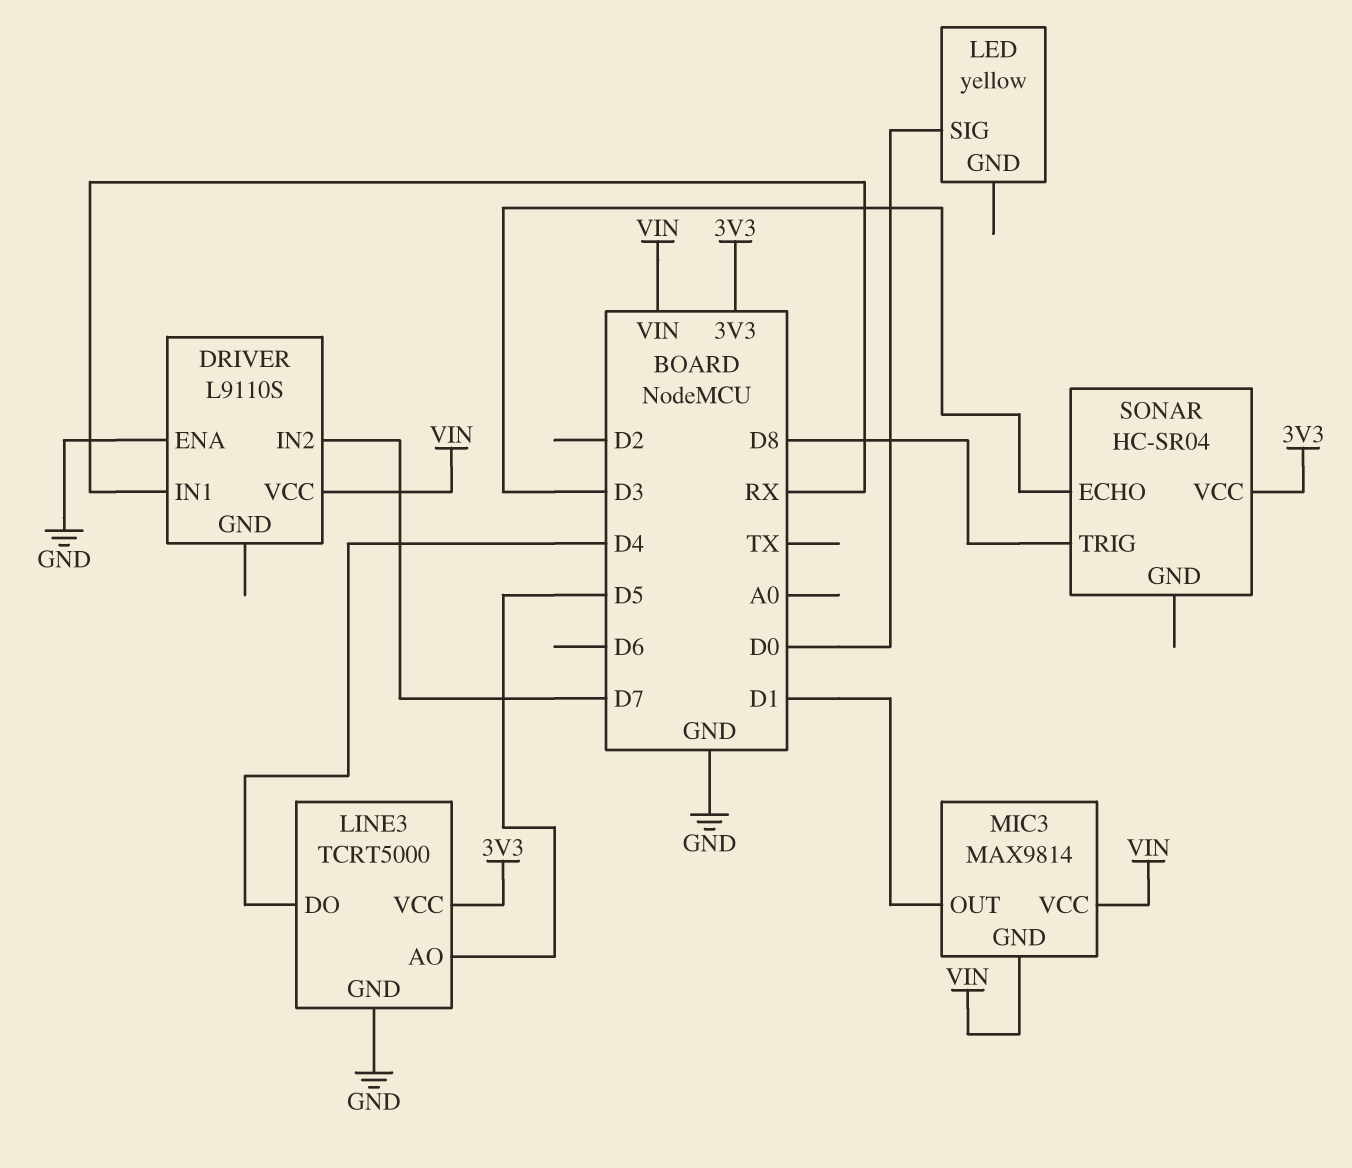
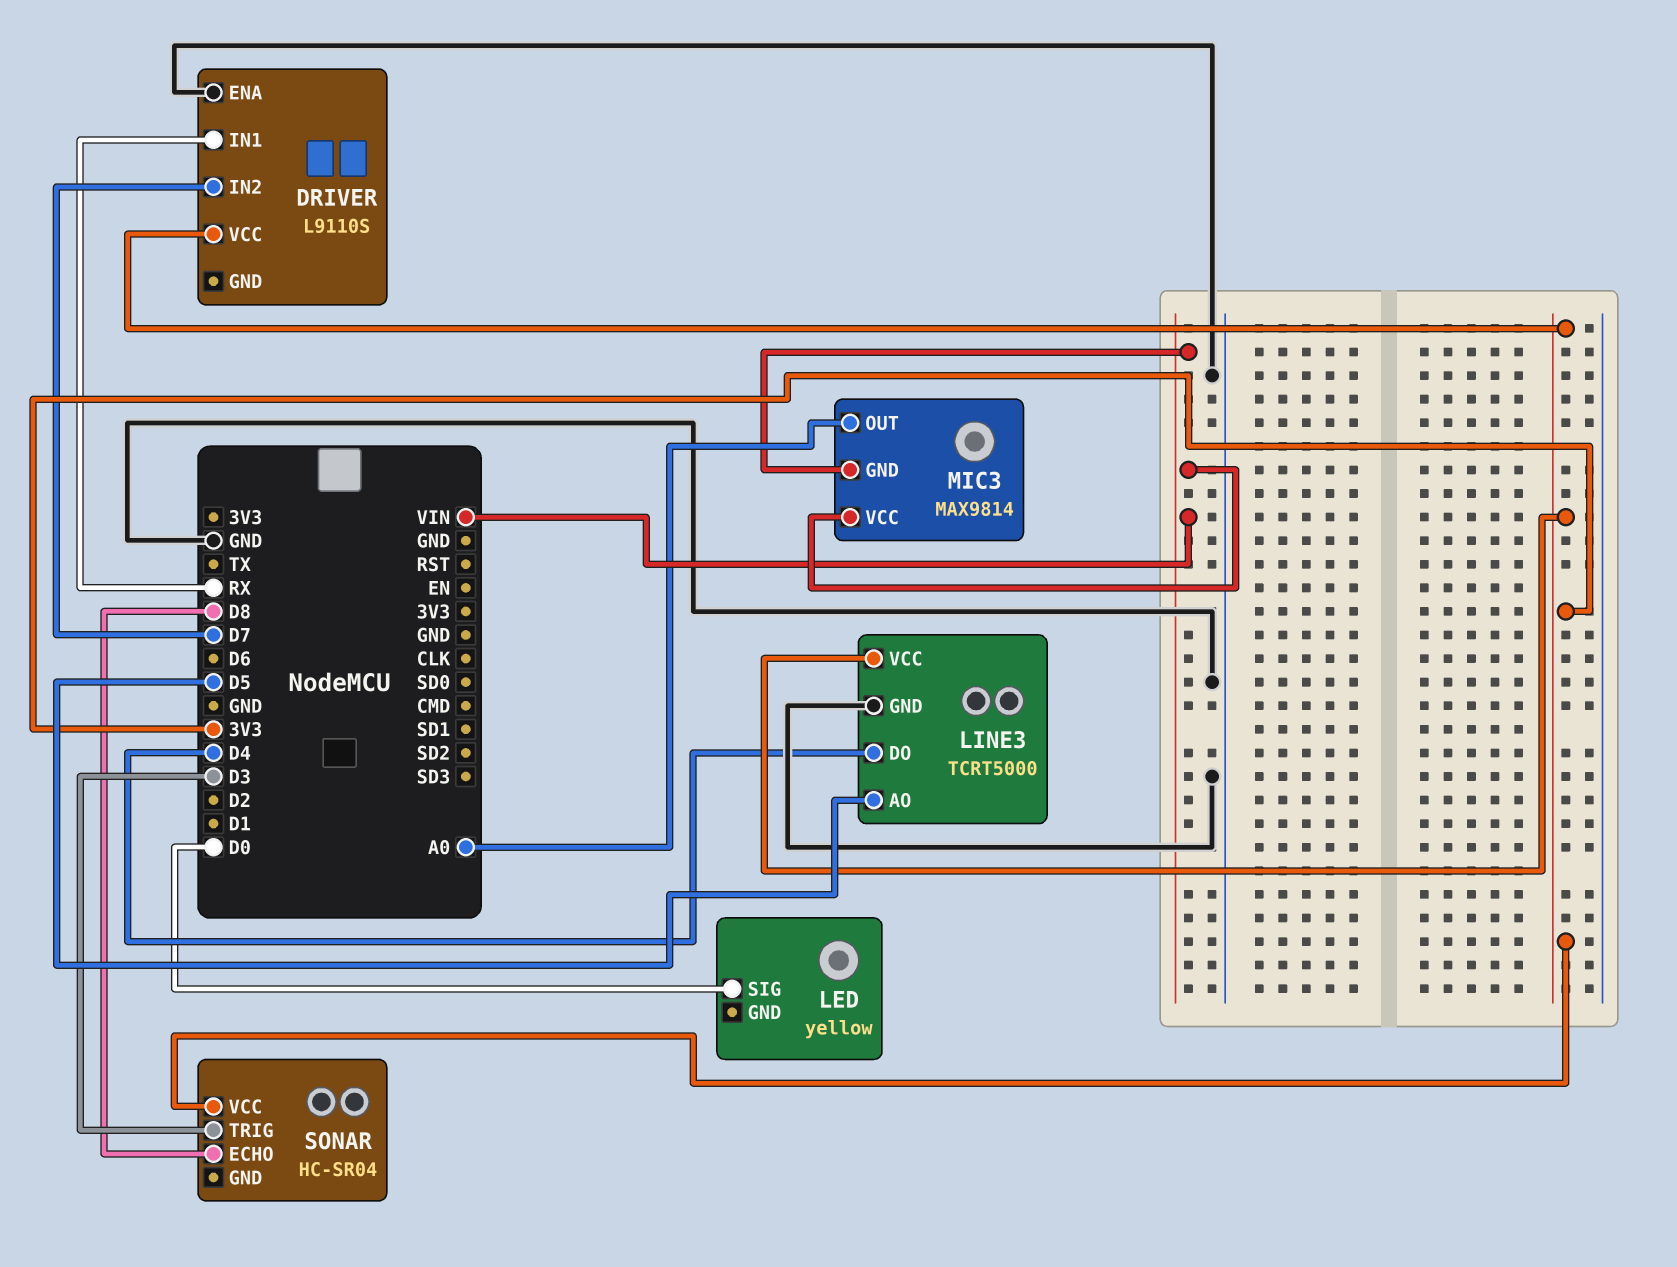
DRIVER pin VCC: VIN -> 3V3
MIC3 pin OUT: D1 -> A0
SONAR pin ECHO: D3 -> D8
SONAR pin TRIG: D8 -> D3

